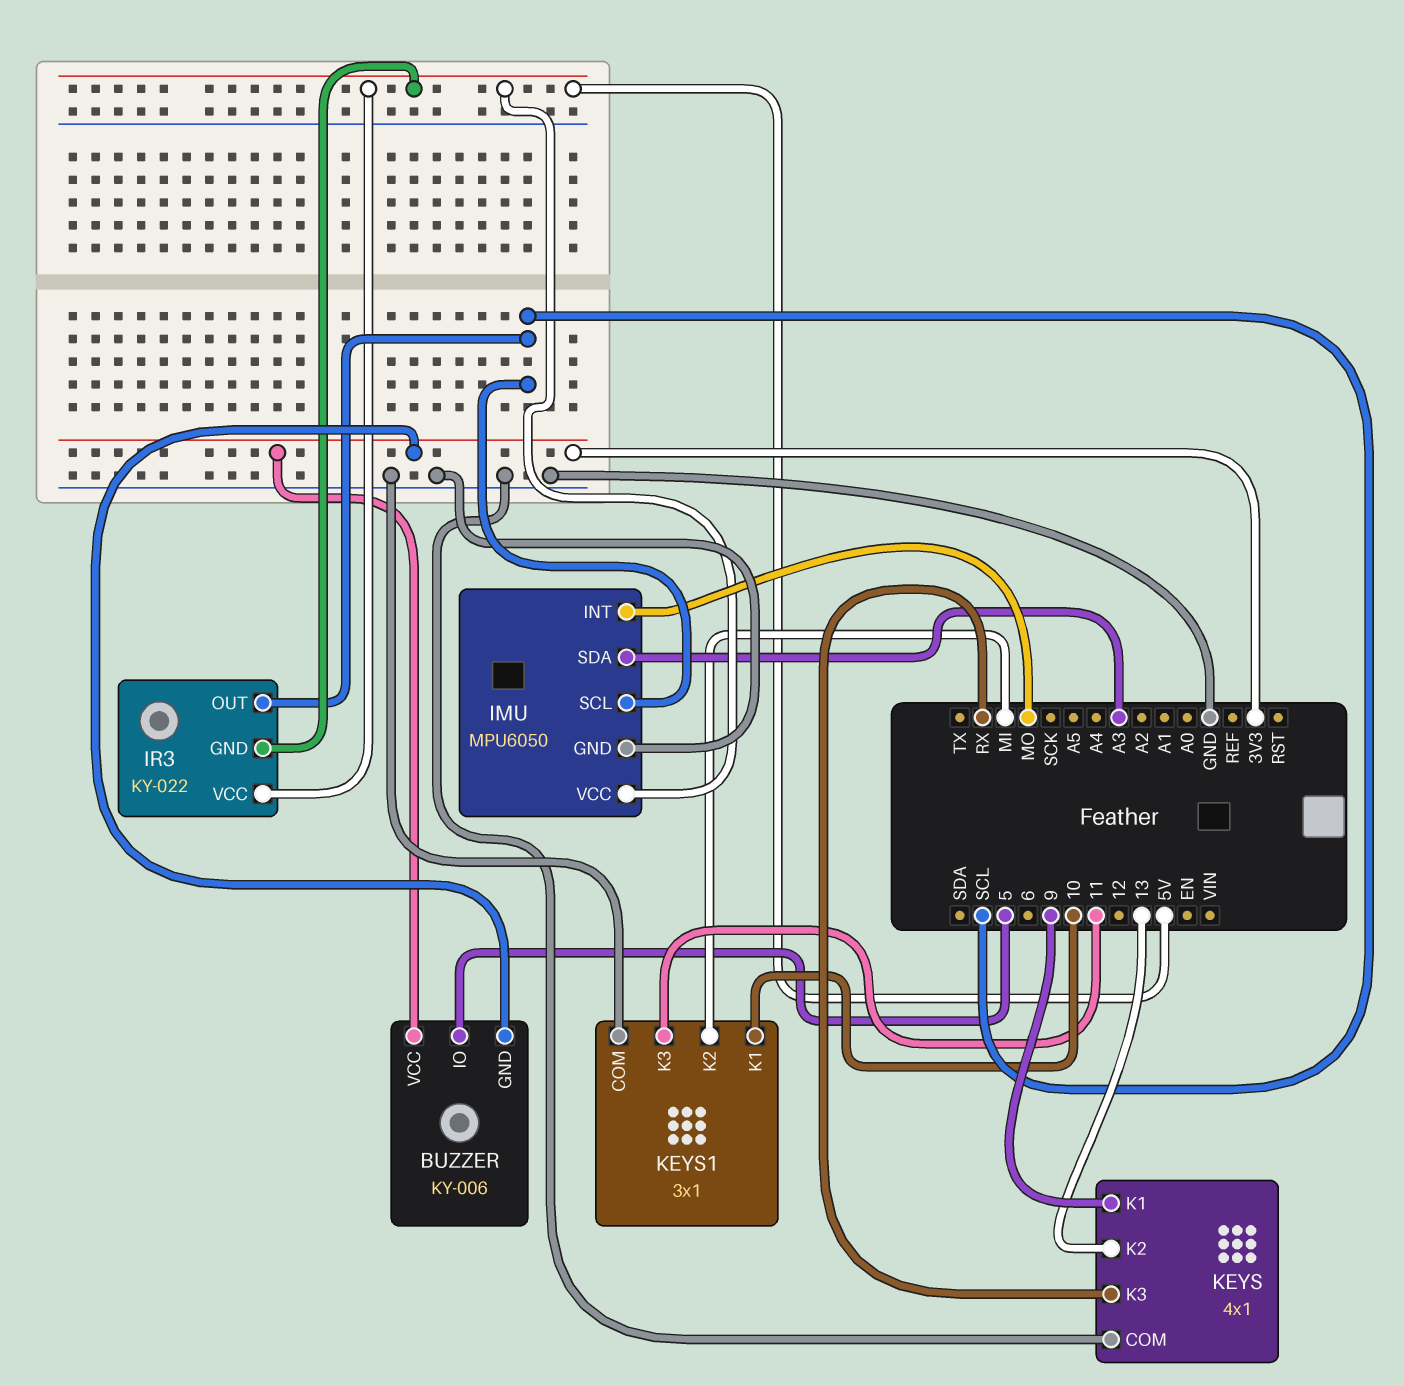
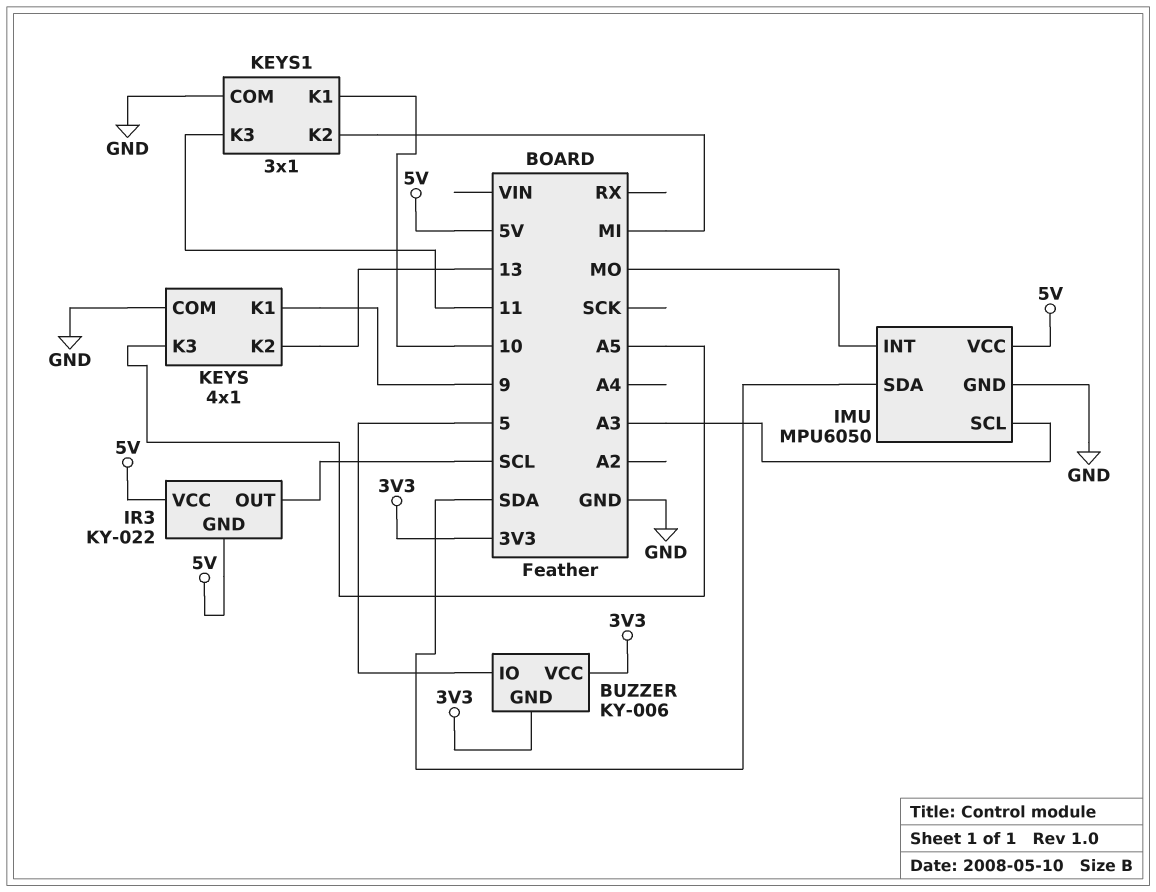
IMU pin SCL: SCL -> A3
IMU pin SDA: A3 -> SDA
KEYS pin K3: RX -> A5

